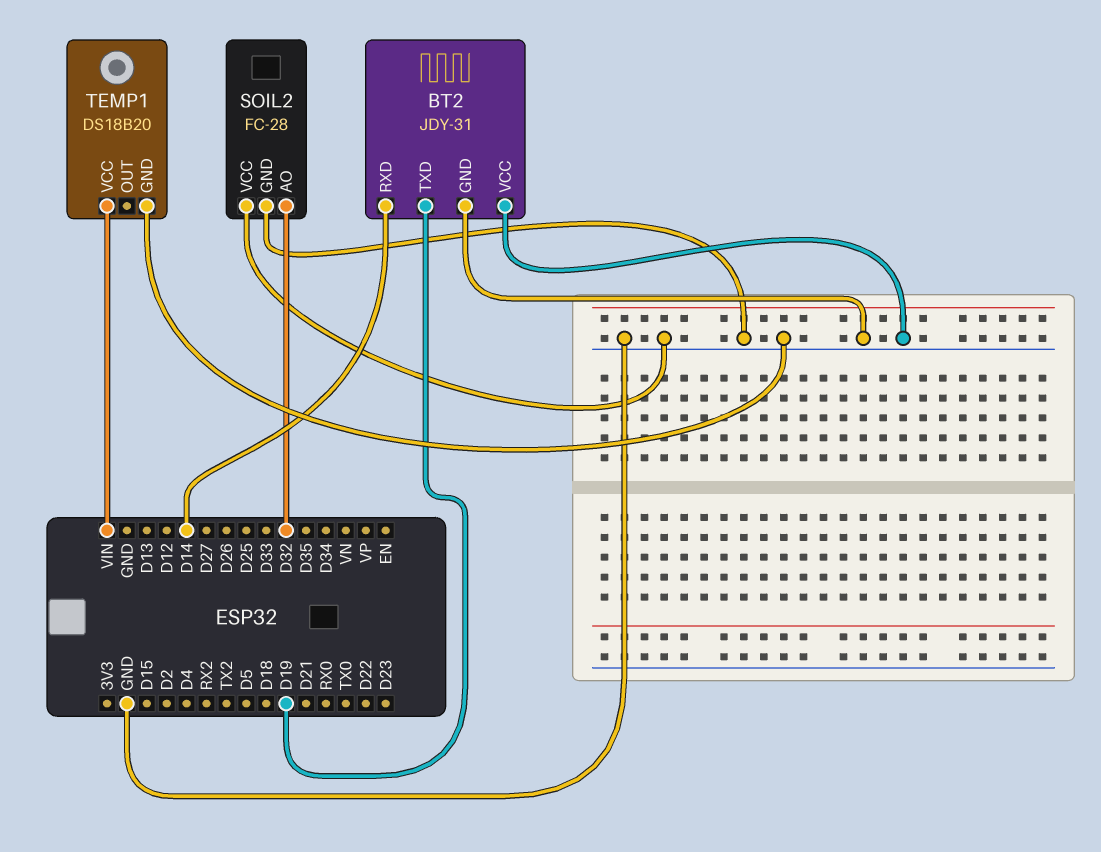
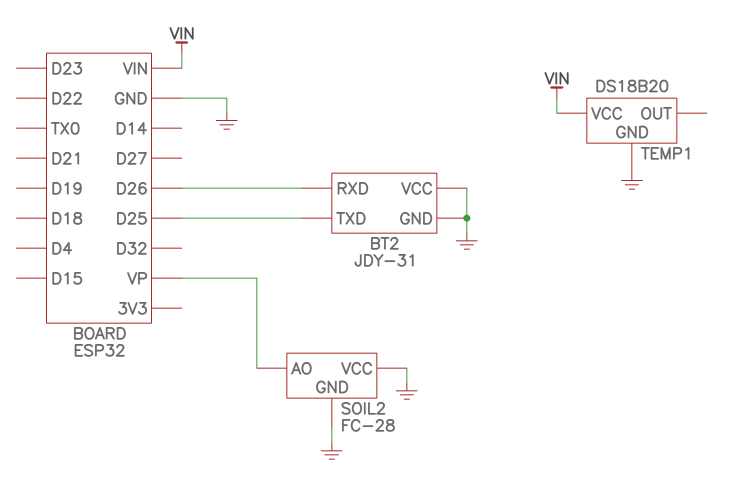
BT2 pin RXD: D14 -> D26
BT2 pin TXD: D19 -> D25
SOIL2 pin AO: D32 -> VP

